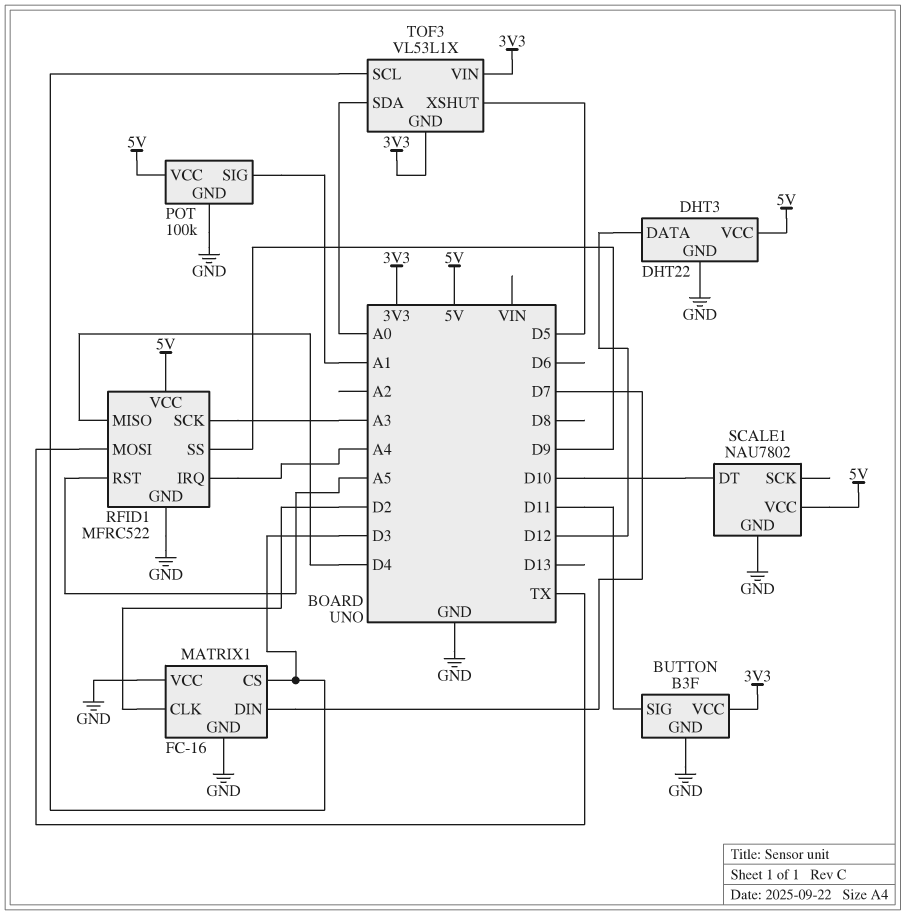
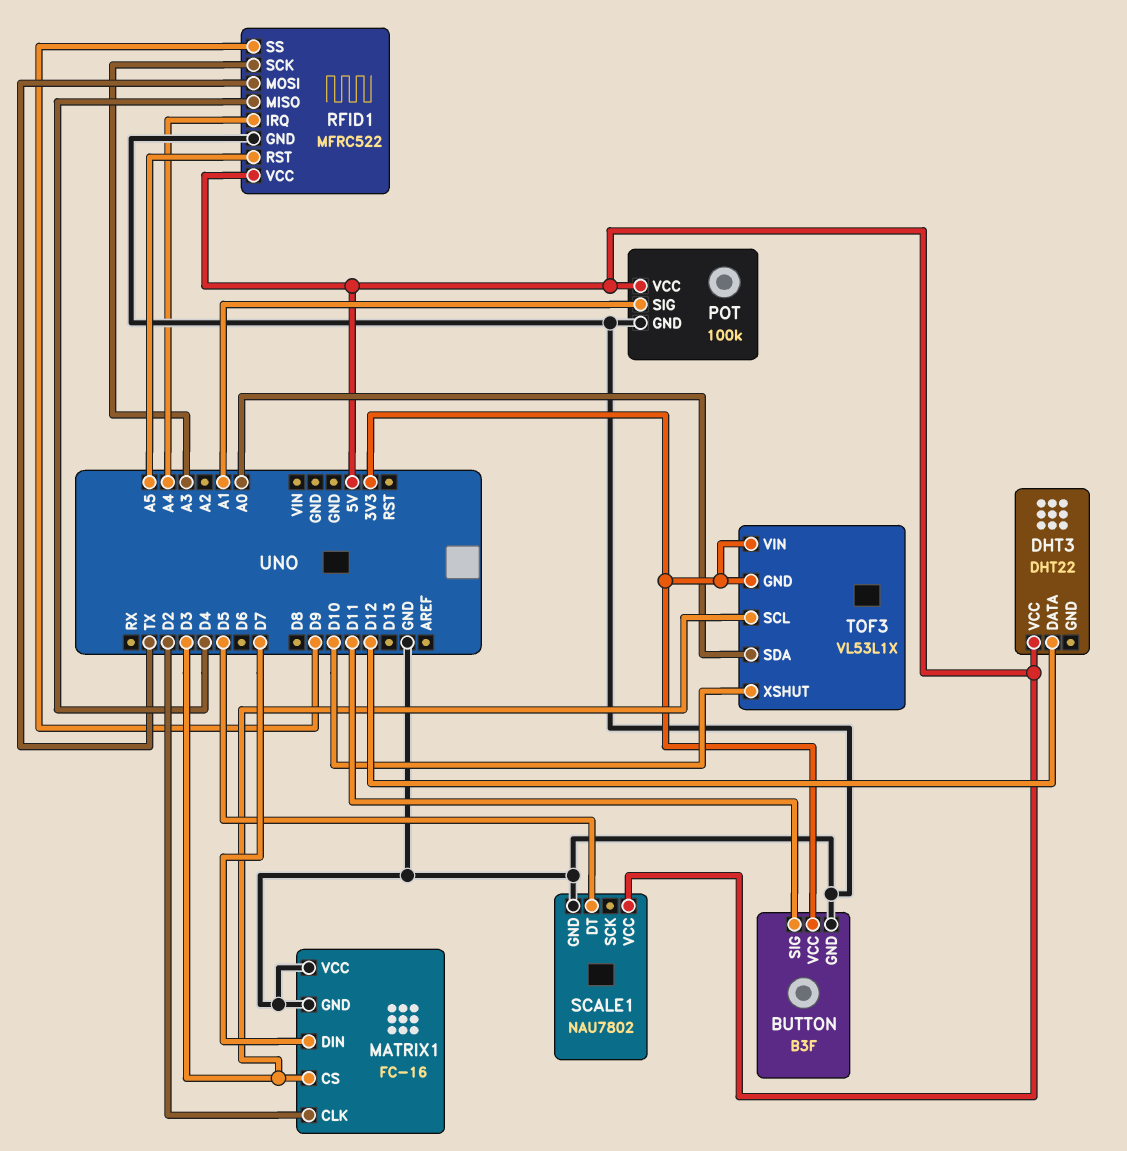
DHT3 pin GND: GND -> none
SCALE1 pin DT: D10 -> D5
TOF3 pin XSHUT: D5 -> D10

